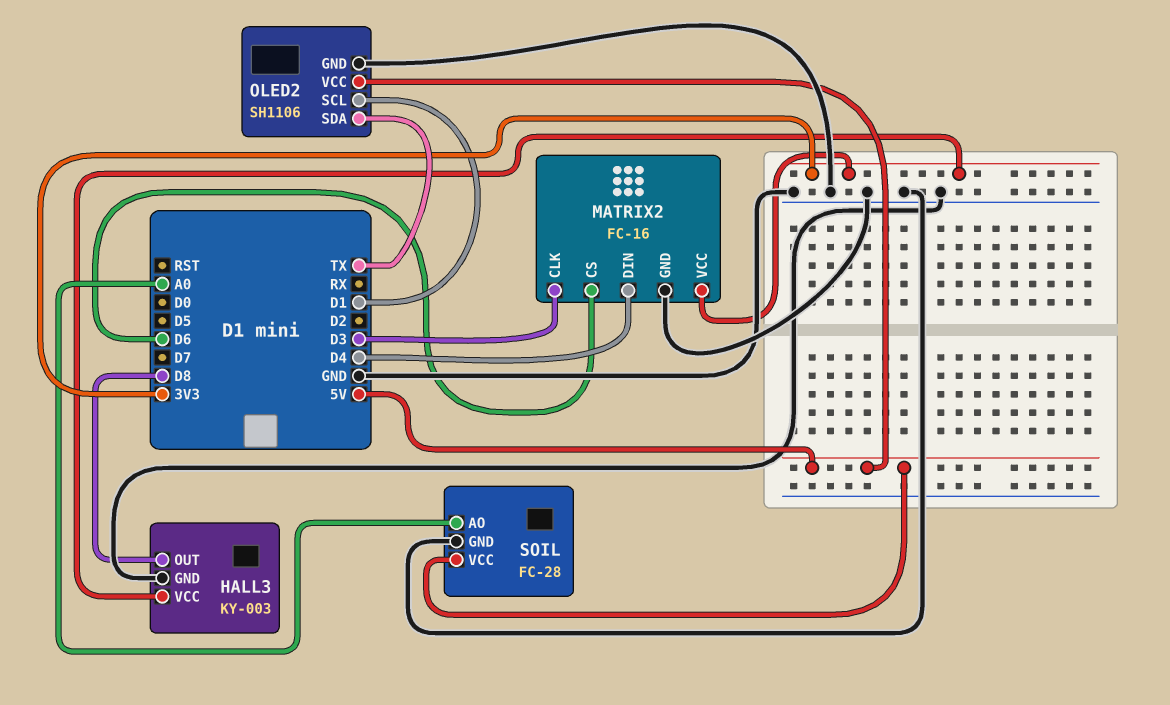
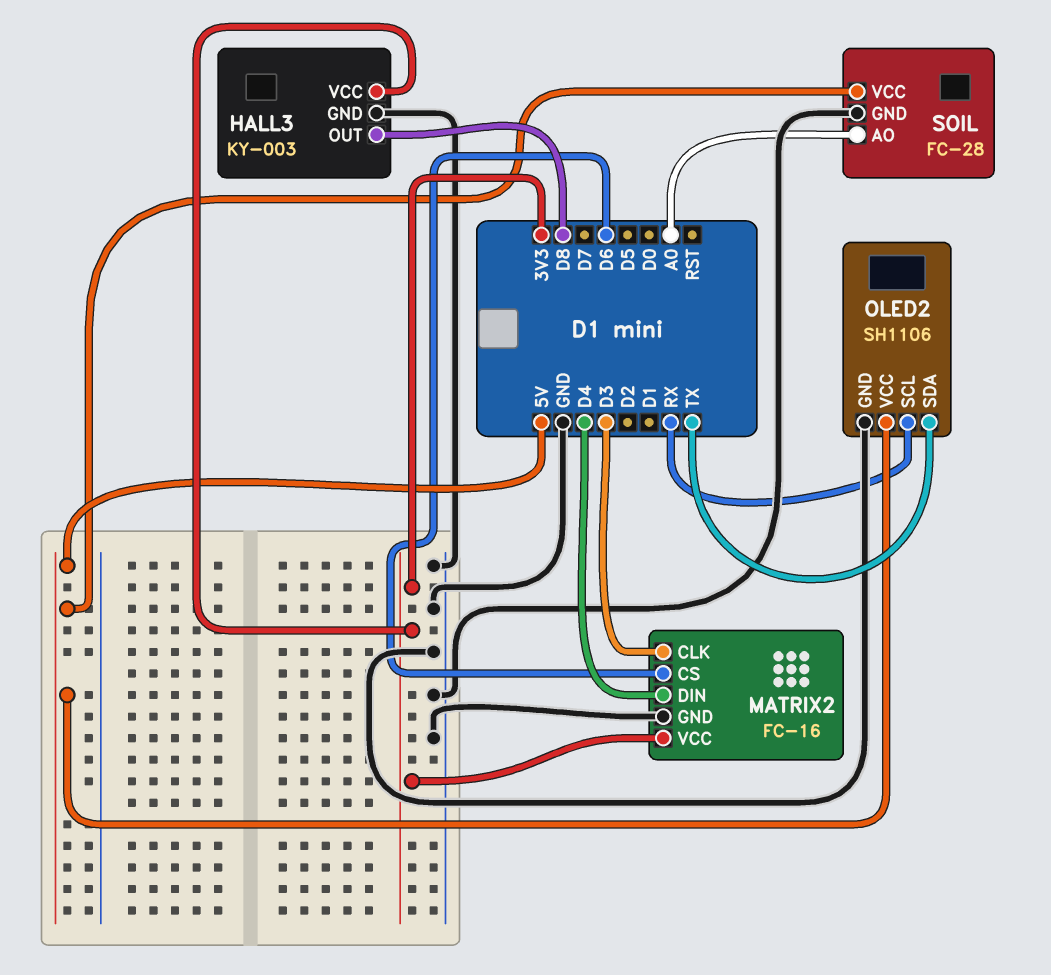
OLED2 pin SCL: D1 -> RX

